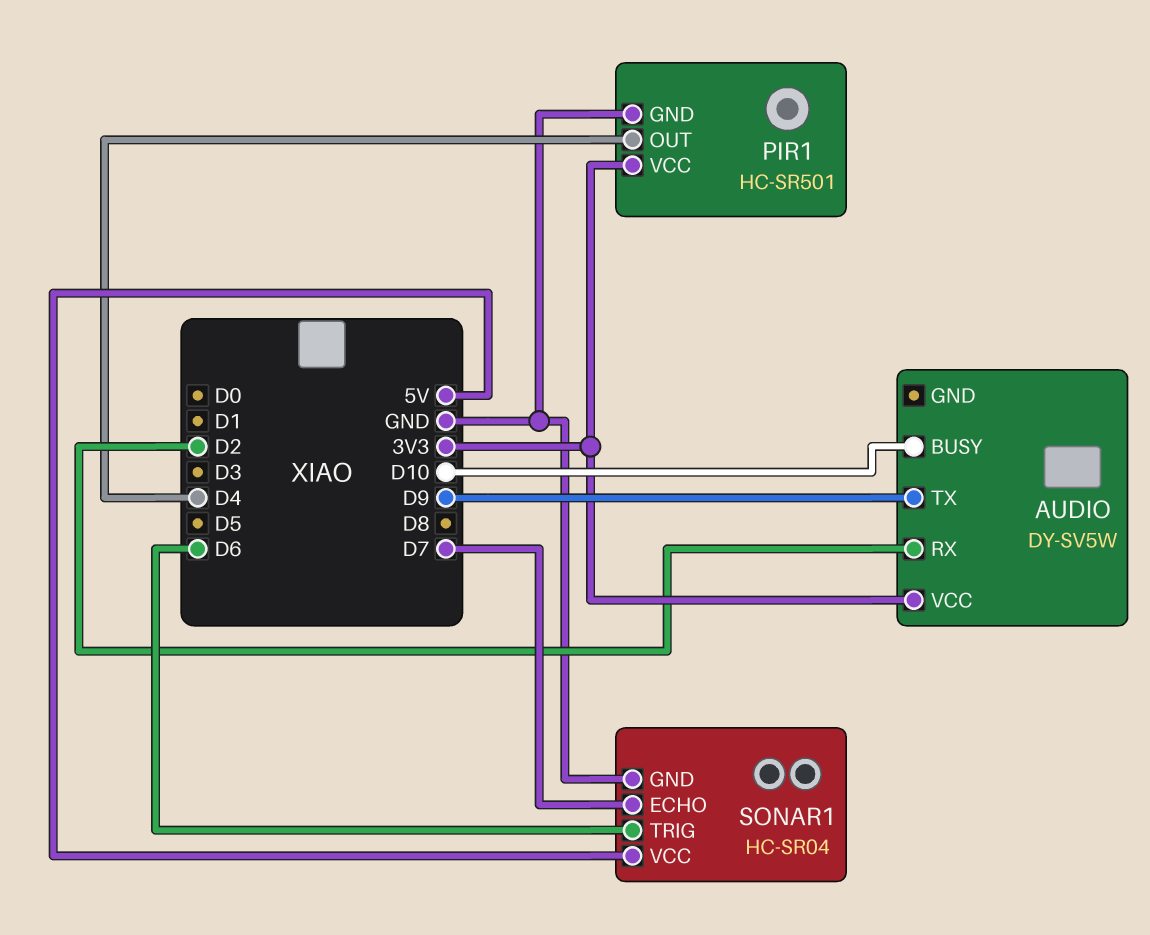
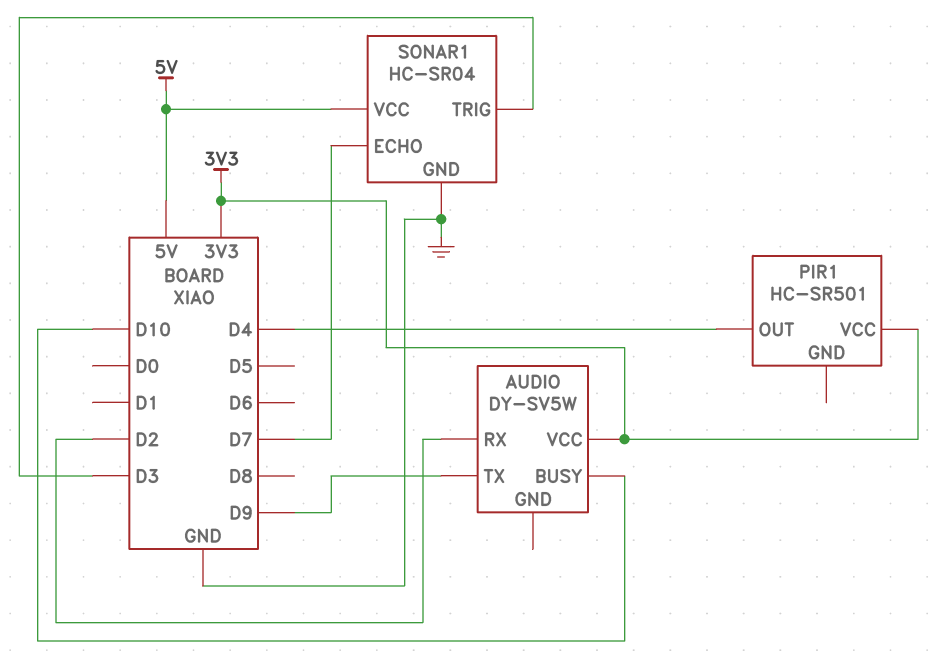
PIR1 pin GND: GND -> none
SONAR1 pin TRIG: D6 -> D3

